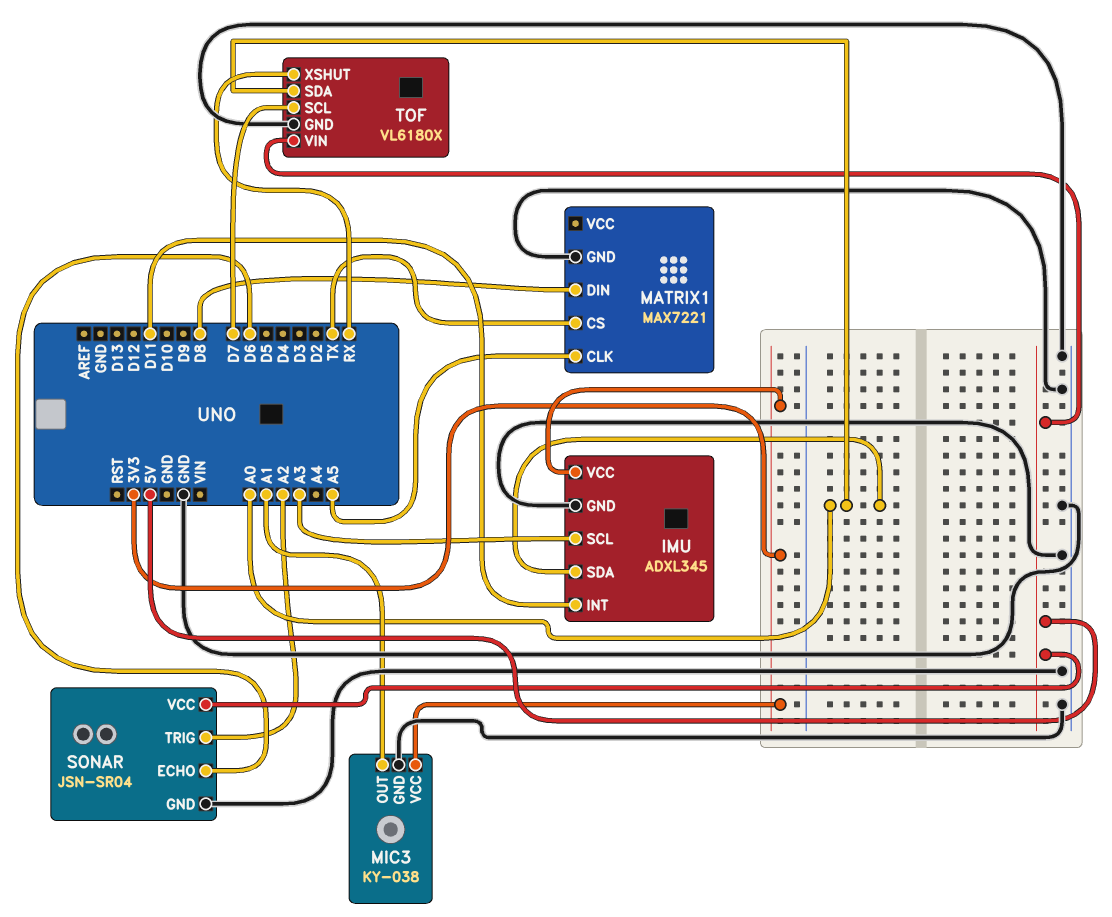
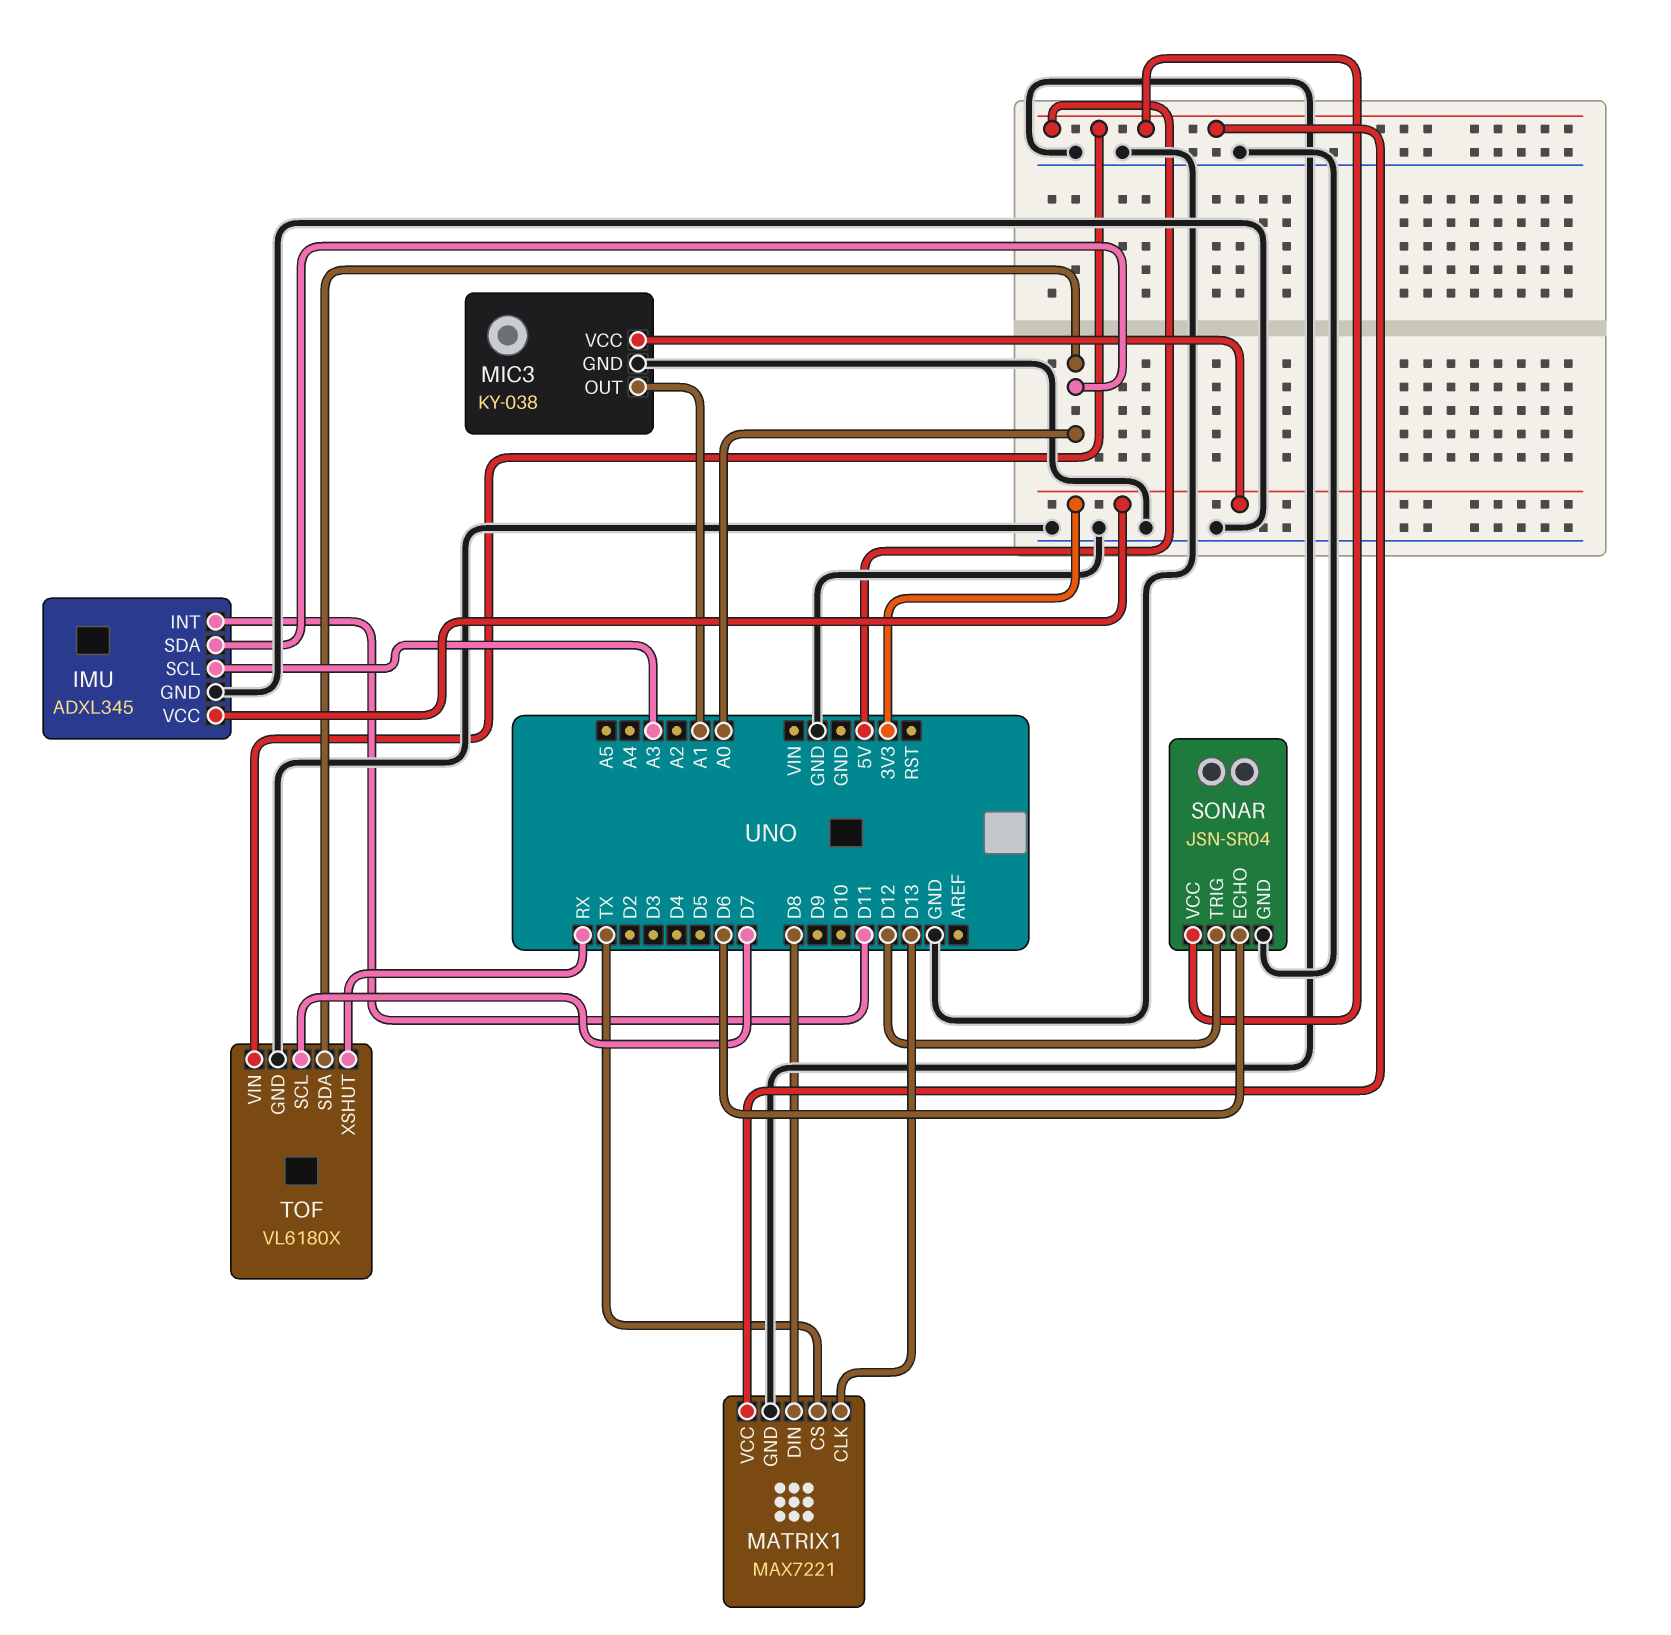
MATRIX1 pin CLK: A5 -> D13
MATRIX1 pin VCC: none -> 5V
SONAR pin TRIG: A2 -> D12

